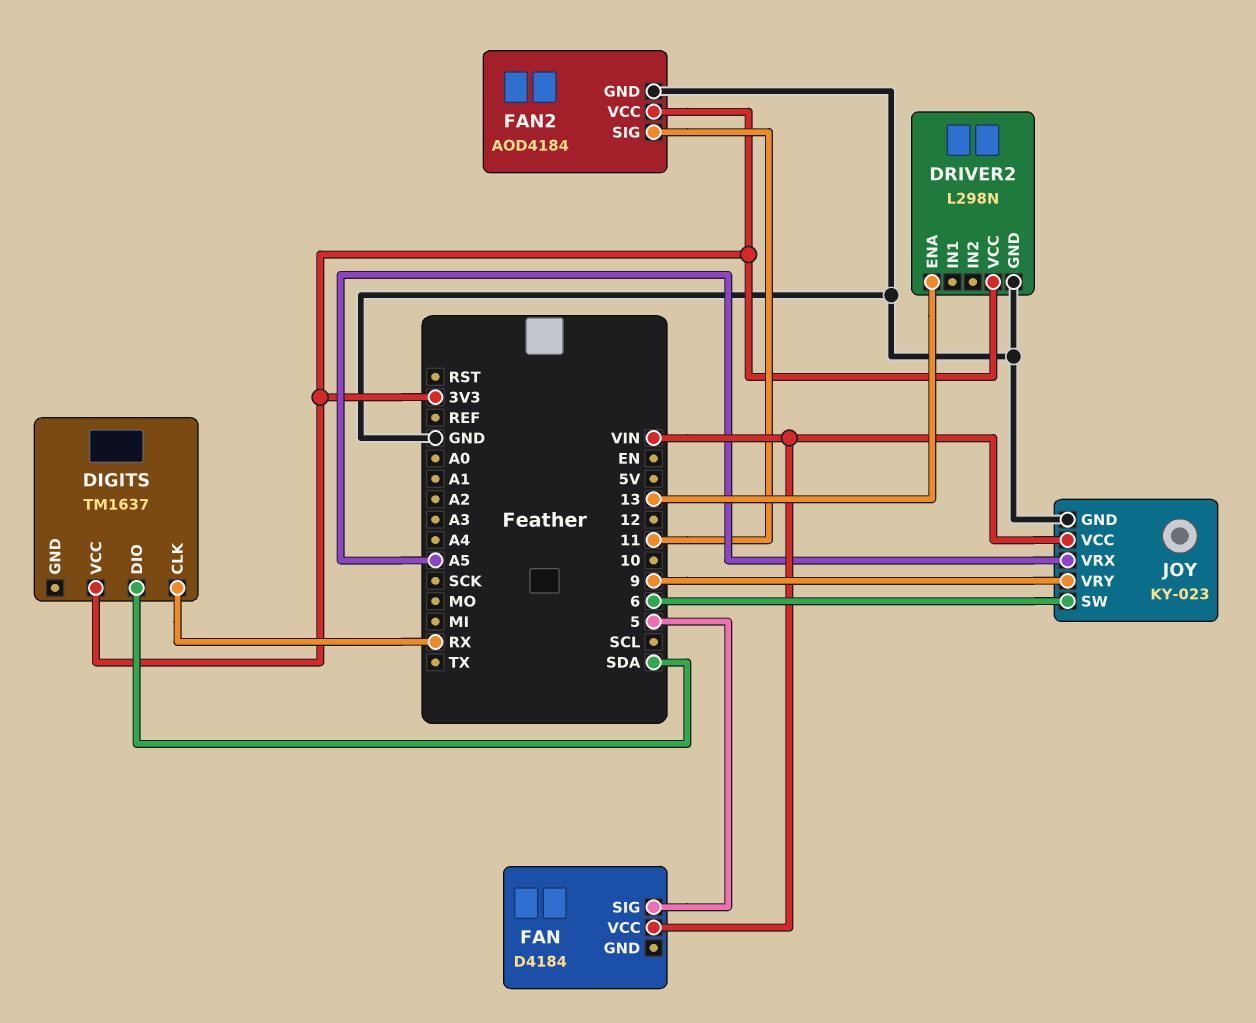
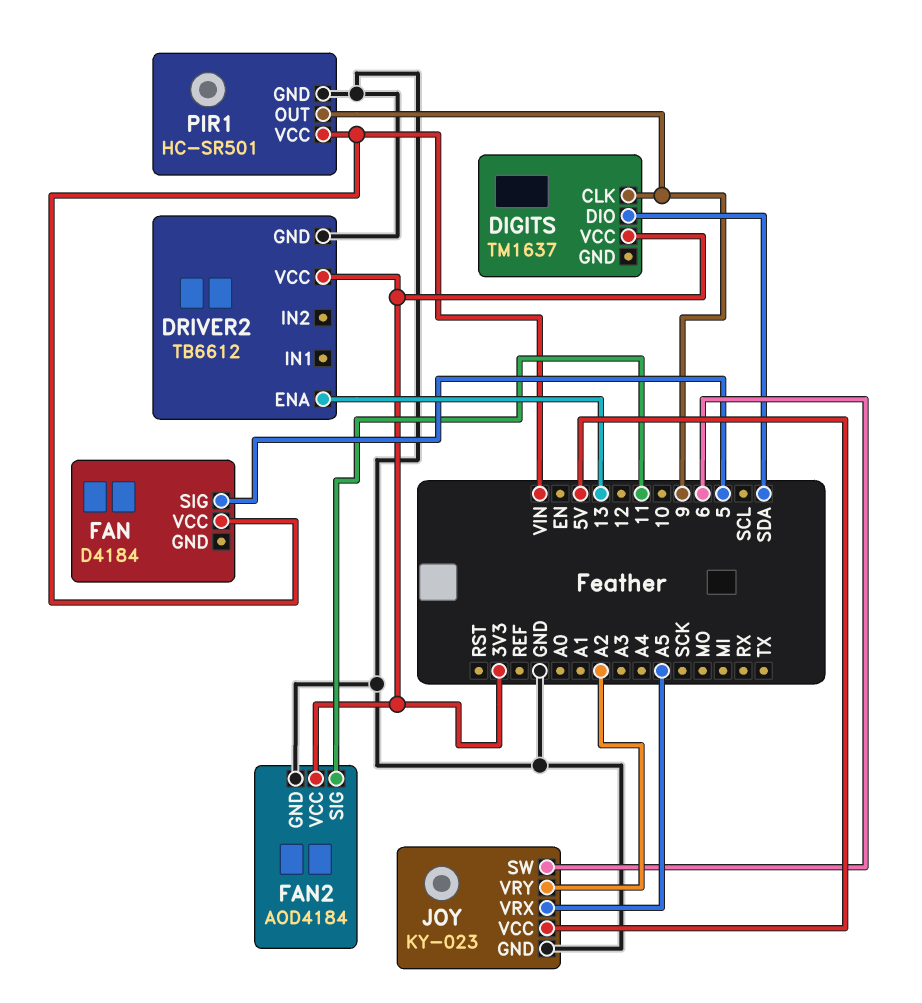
DIGITS pin CLK: RX -> 9
DRIVER2: L298N -> TB6612
JOY pin VCC: VIN -> 5V
JOY pin VRY: 9 -> A2
PIR1: none -> HC-SR501
PIR1 pin GND: none -> GND
PIR1 pin OUT: none -> 9
PIR1 pin VCC: none -> VIN

